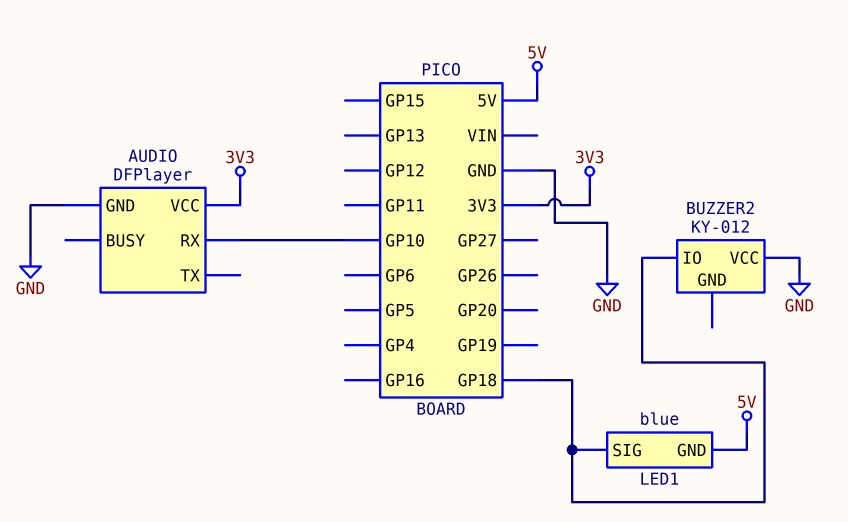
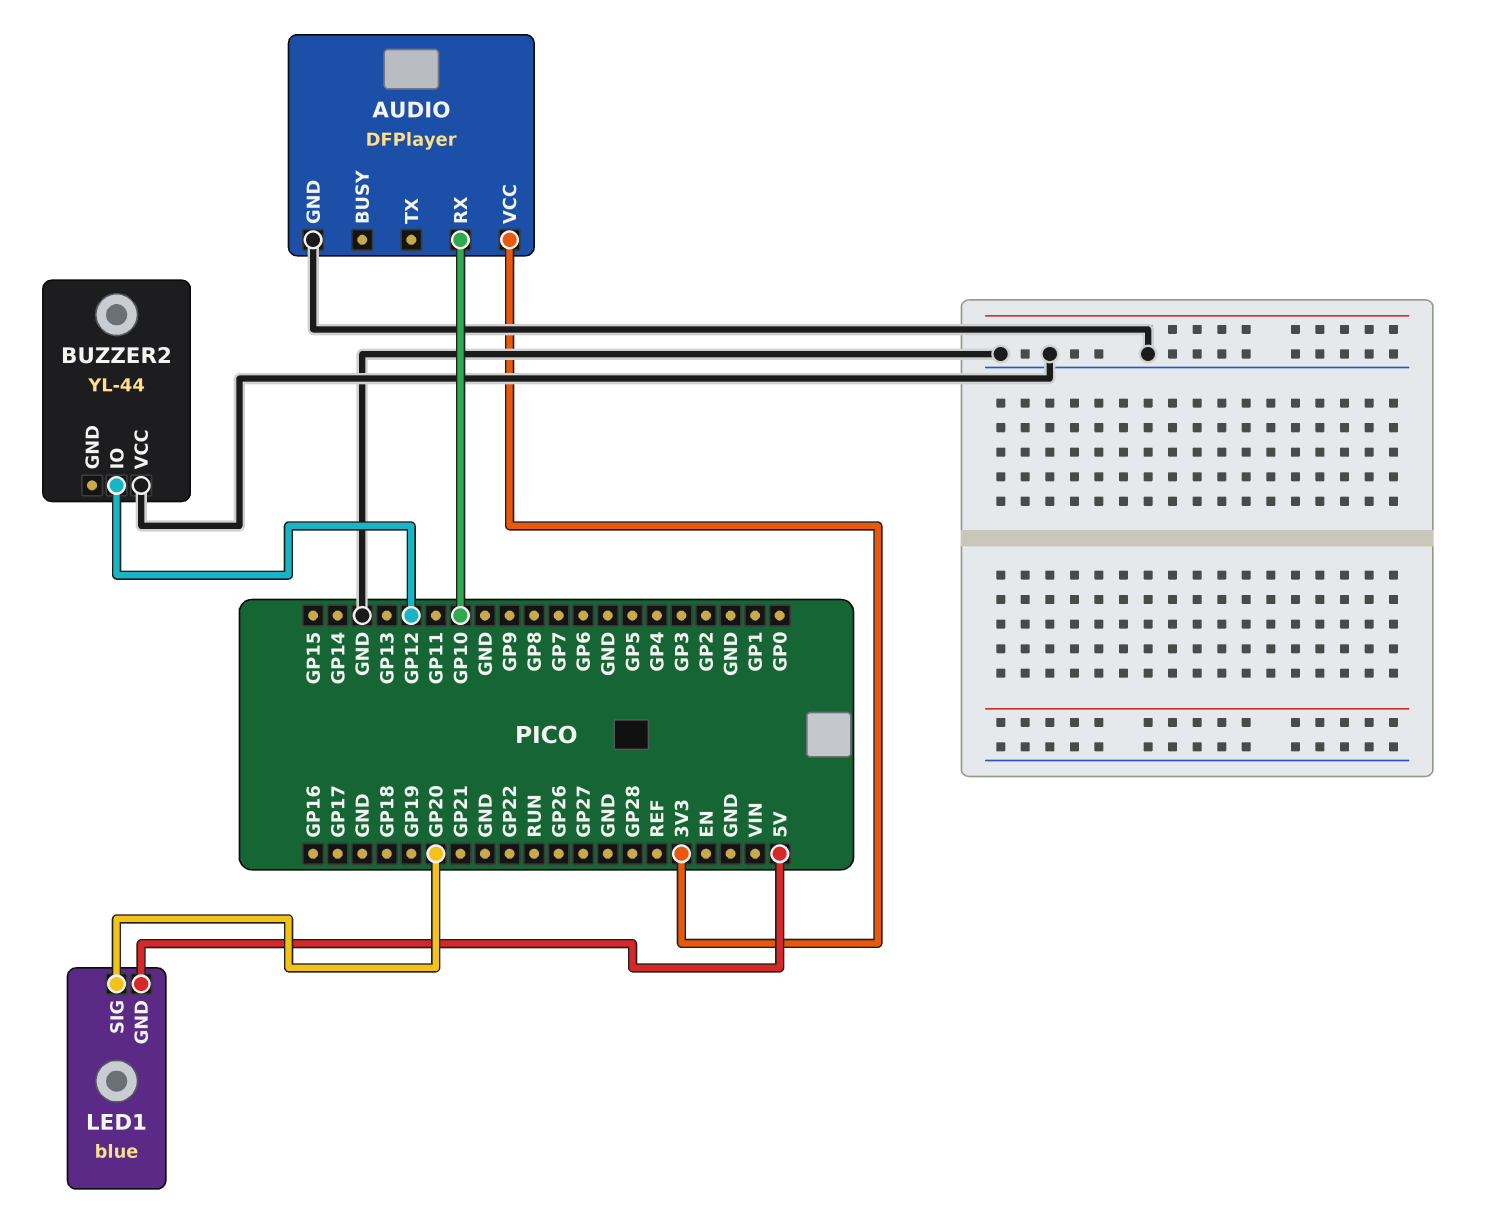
BUZZER2: KY-012 -> YL-44
BUZZER2 pin IO: GP18 -> GP12
LED1 pin SIG: GP18 -> GP20

